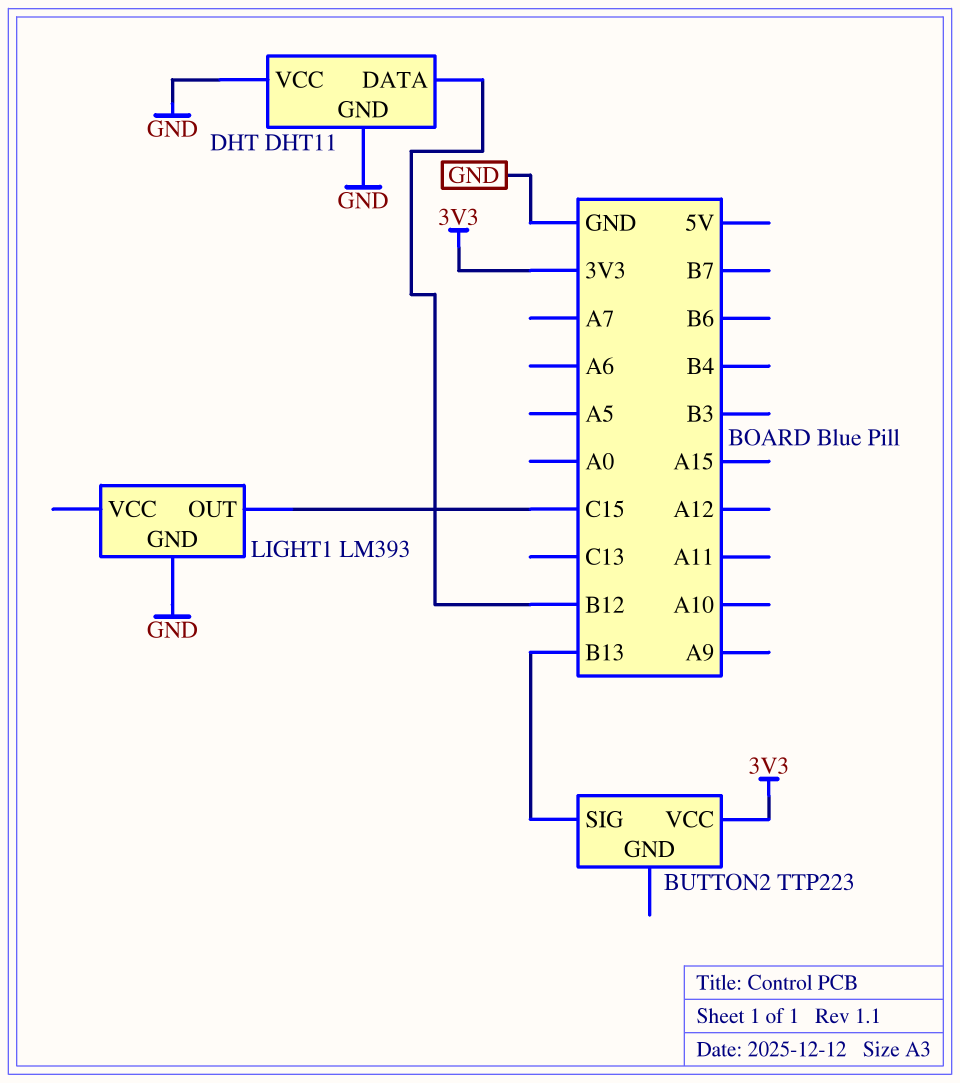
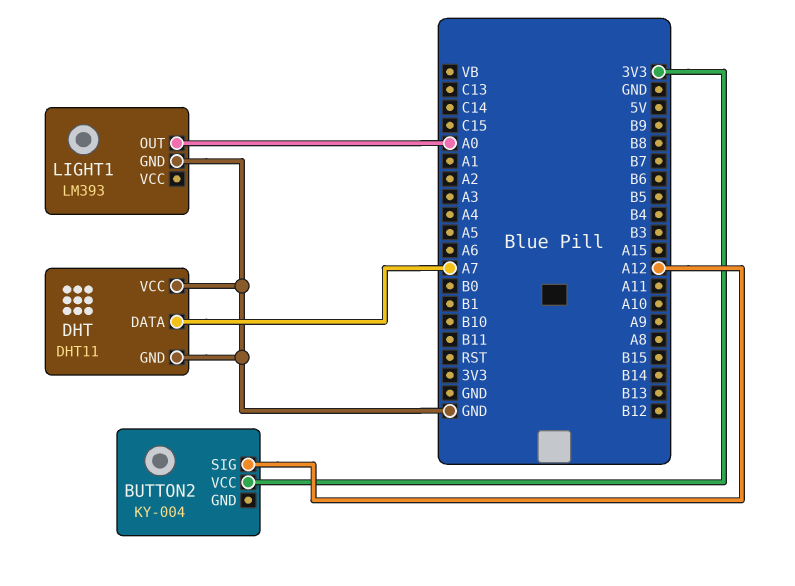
BUTTON2: TTP223 -> KY-004
BUTTON2 pin SIG: B13 -> A12
DHT pin DATA: B12 -> A7
LIGHT1 pin OUT: C15 -> A0

